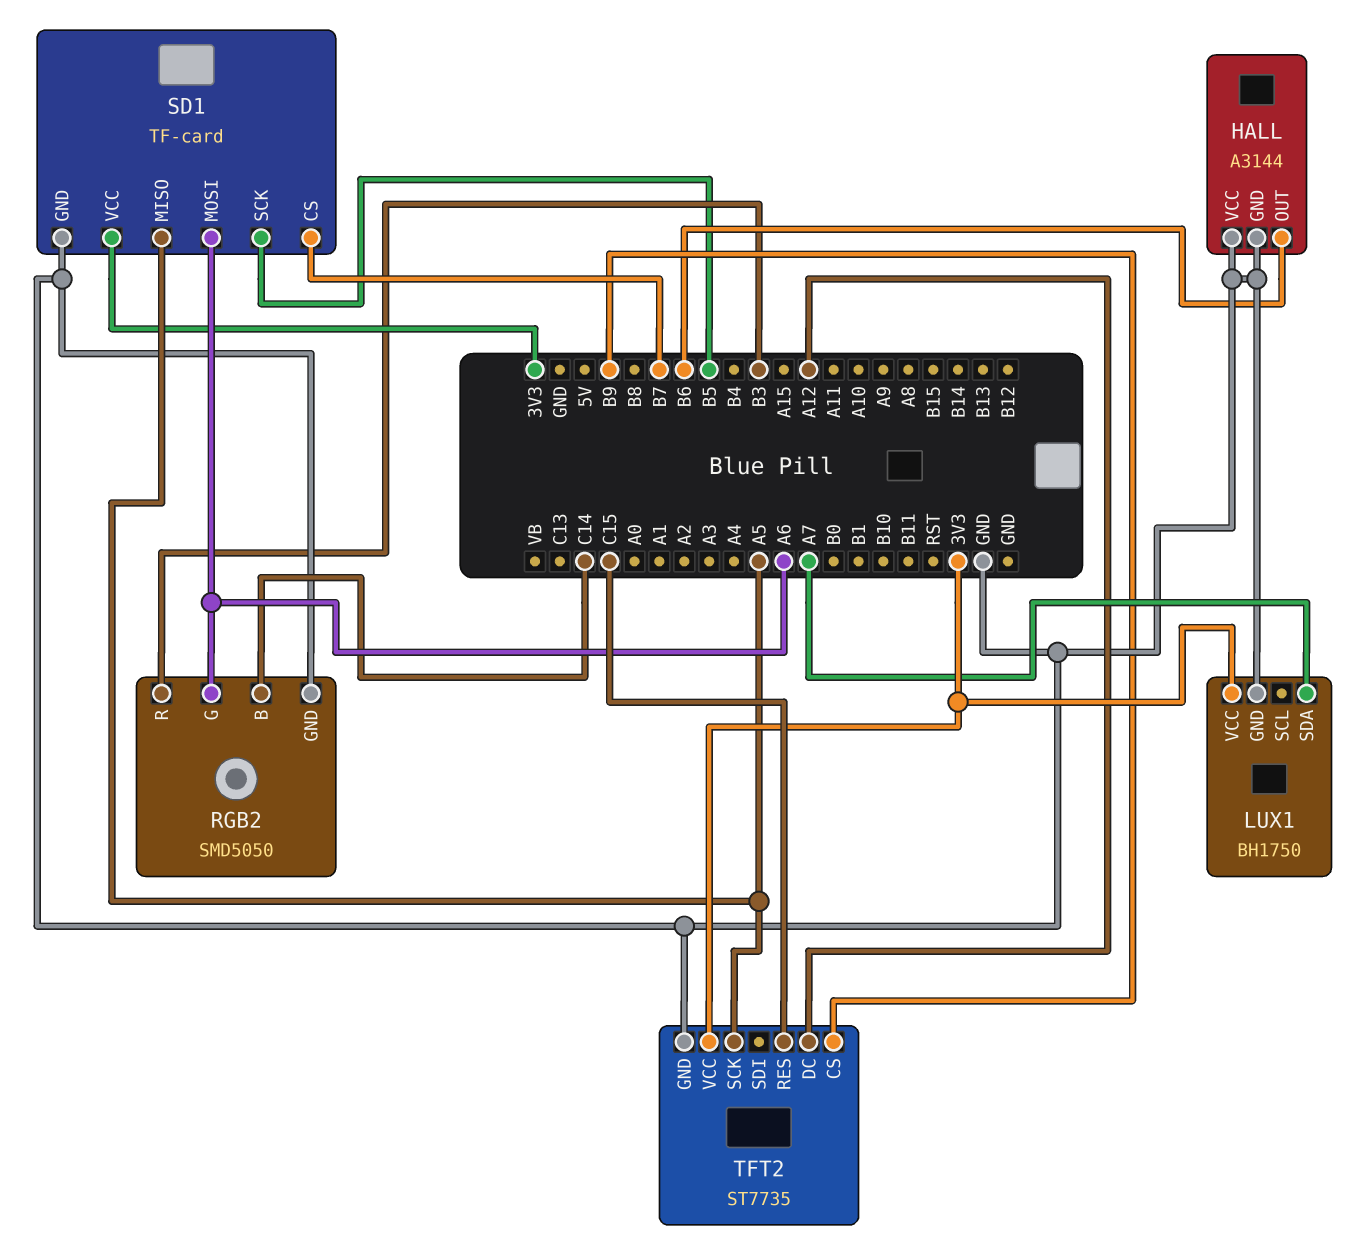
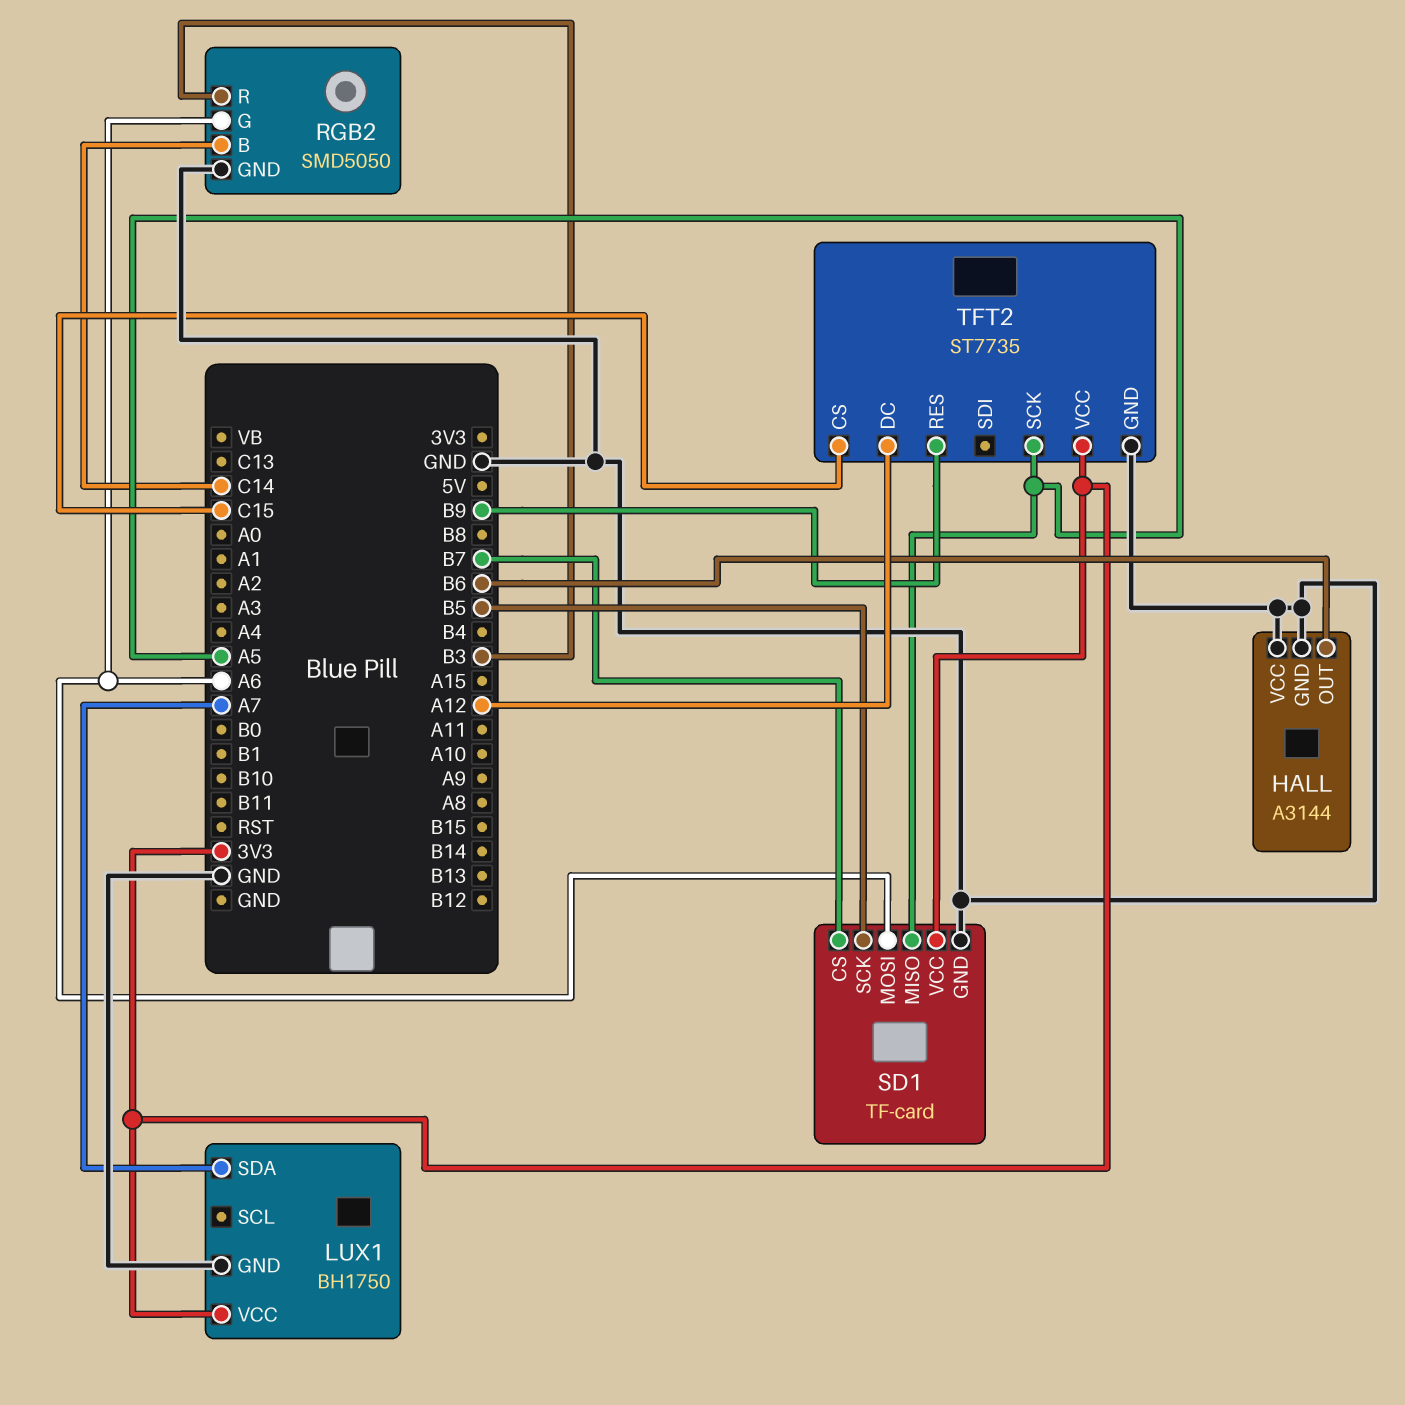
TFT2 pin CS: B9 -> C15
TFT2 pin RES: C15 -> B9

